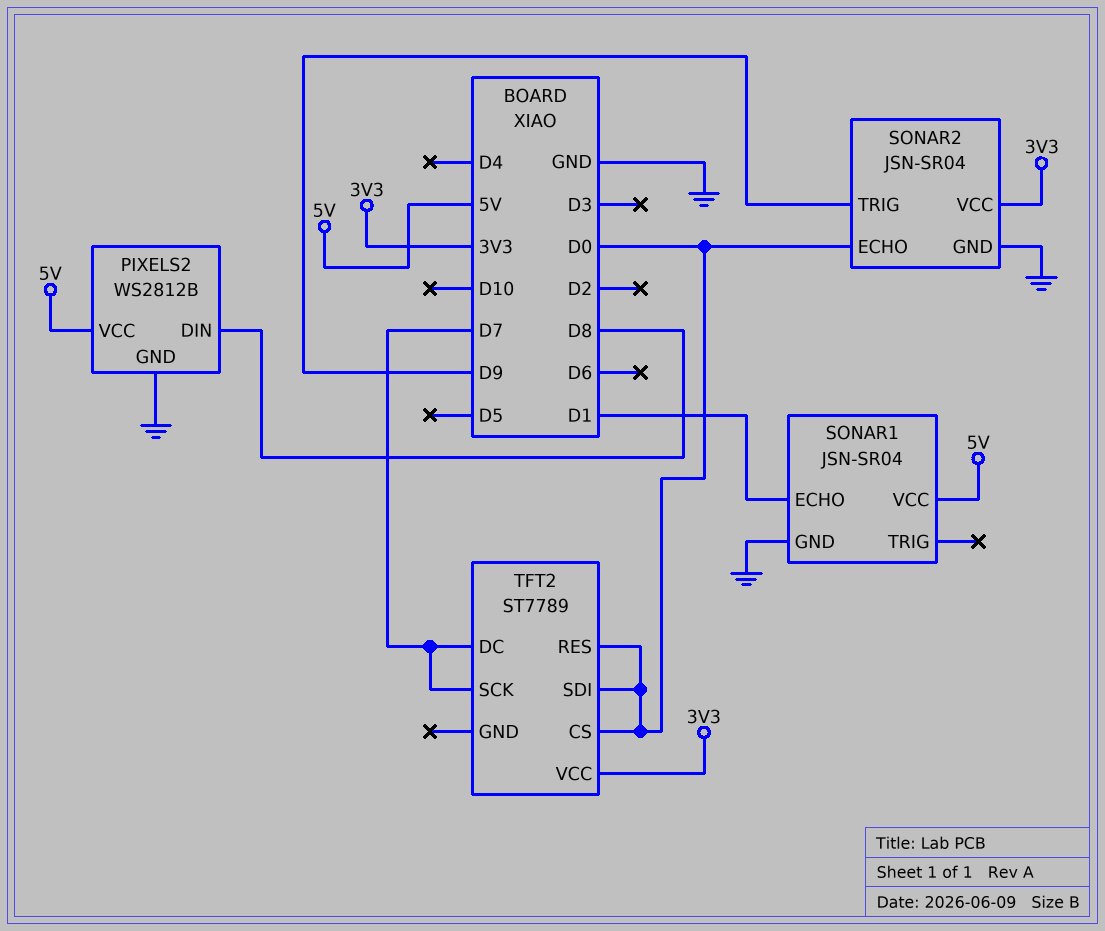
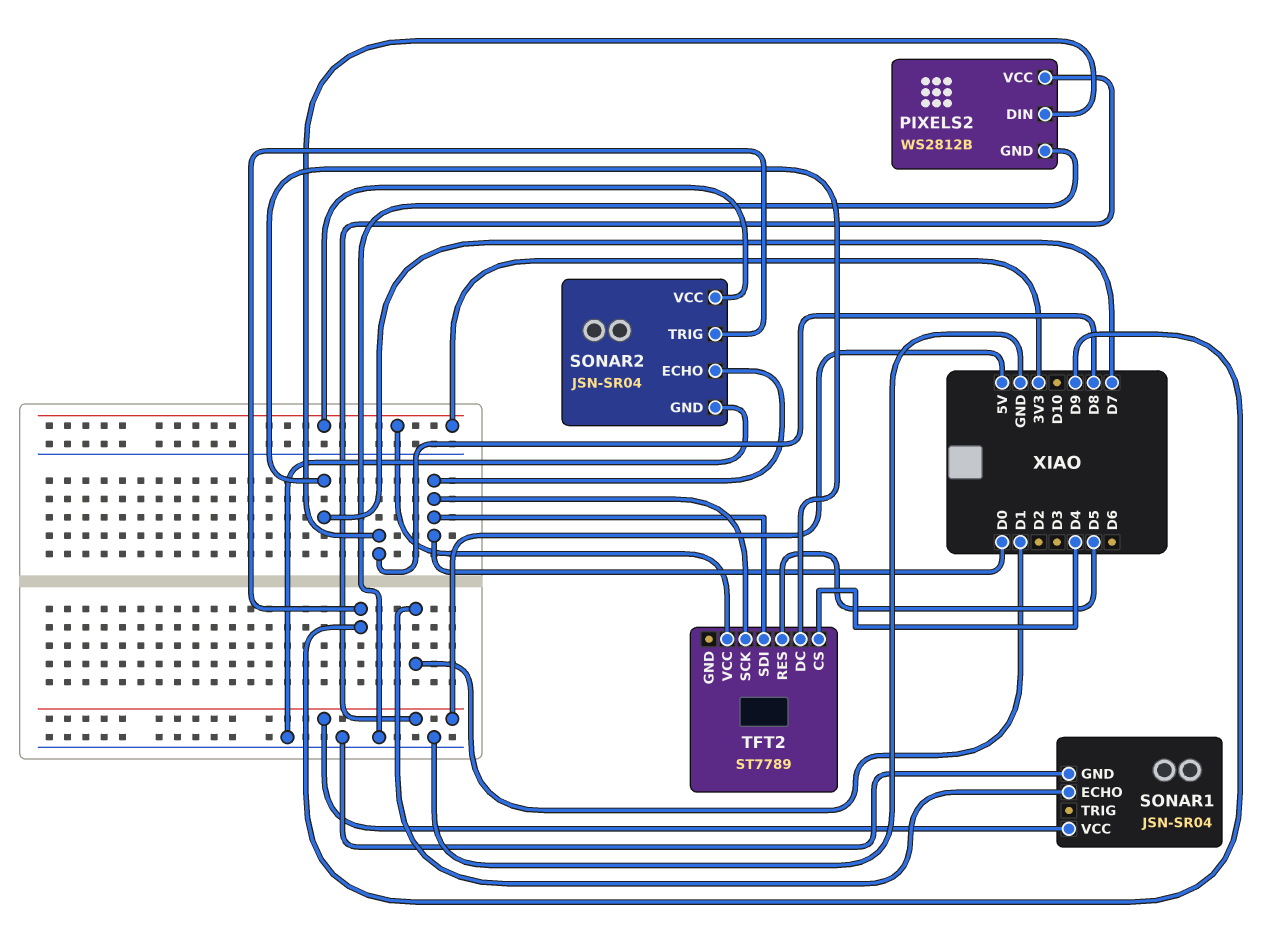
TFT2 pin CS: D0 -> D4
TFT2 pin RES: D0 -> D5
TFT2 pin SCK: D7 -> D0

